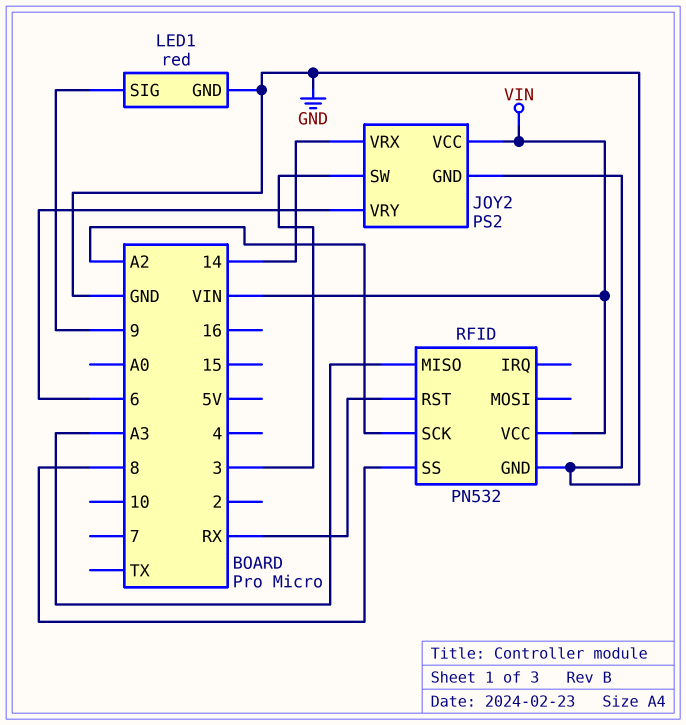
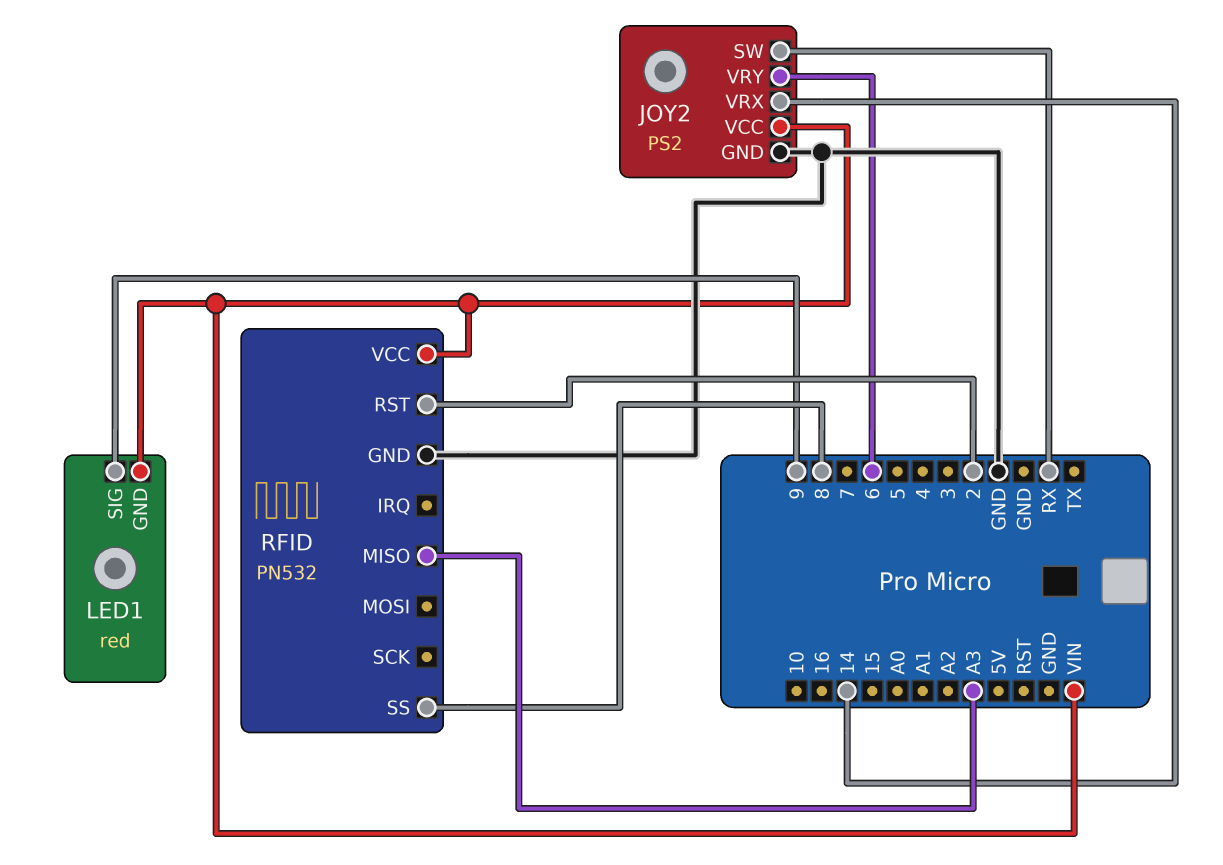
JOY2 pin SW: 3 -> RX
LED1 pin GND: GND -> VIN
RFID pin RST: RX -> 2
RFID pin SCK: A2 -> none

